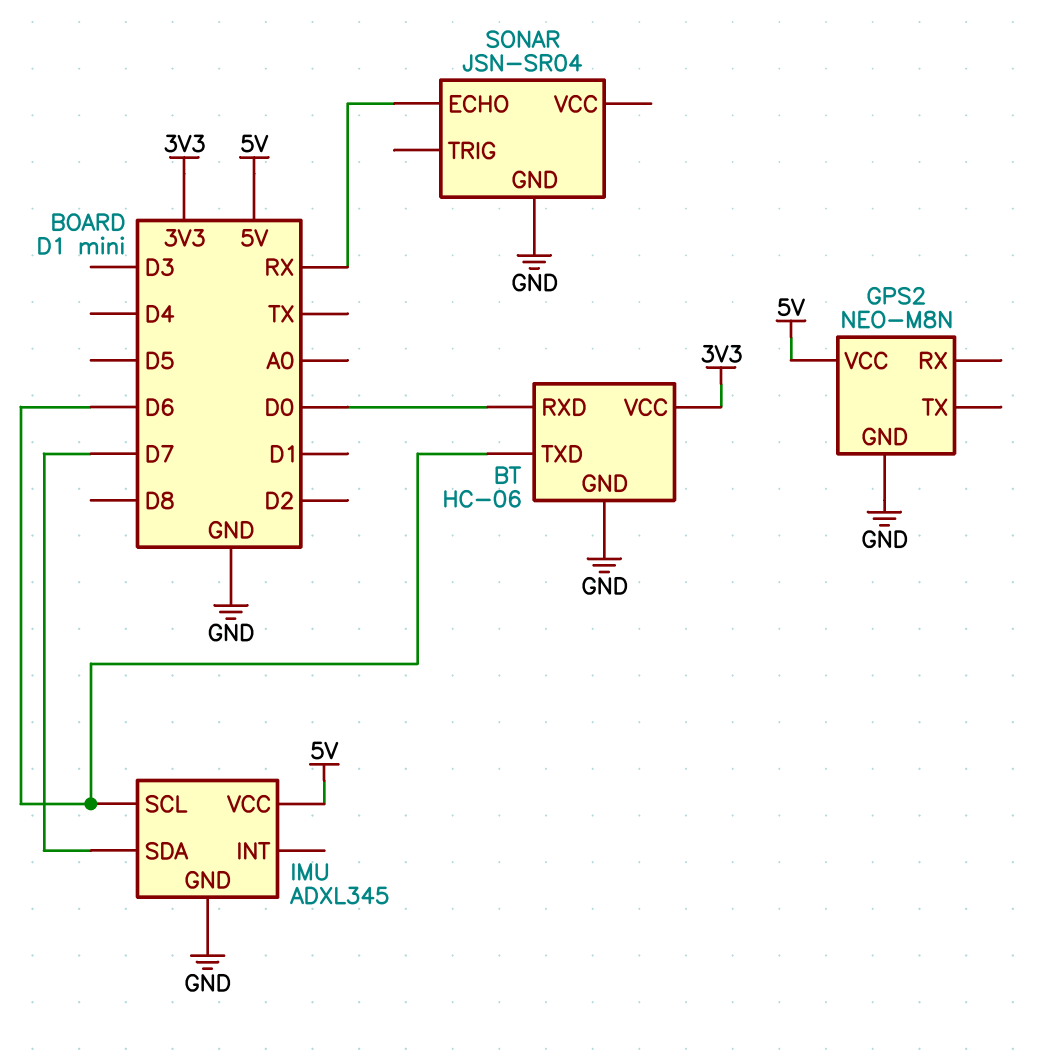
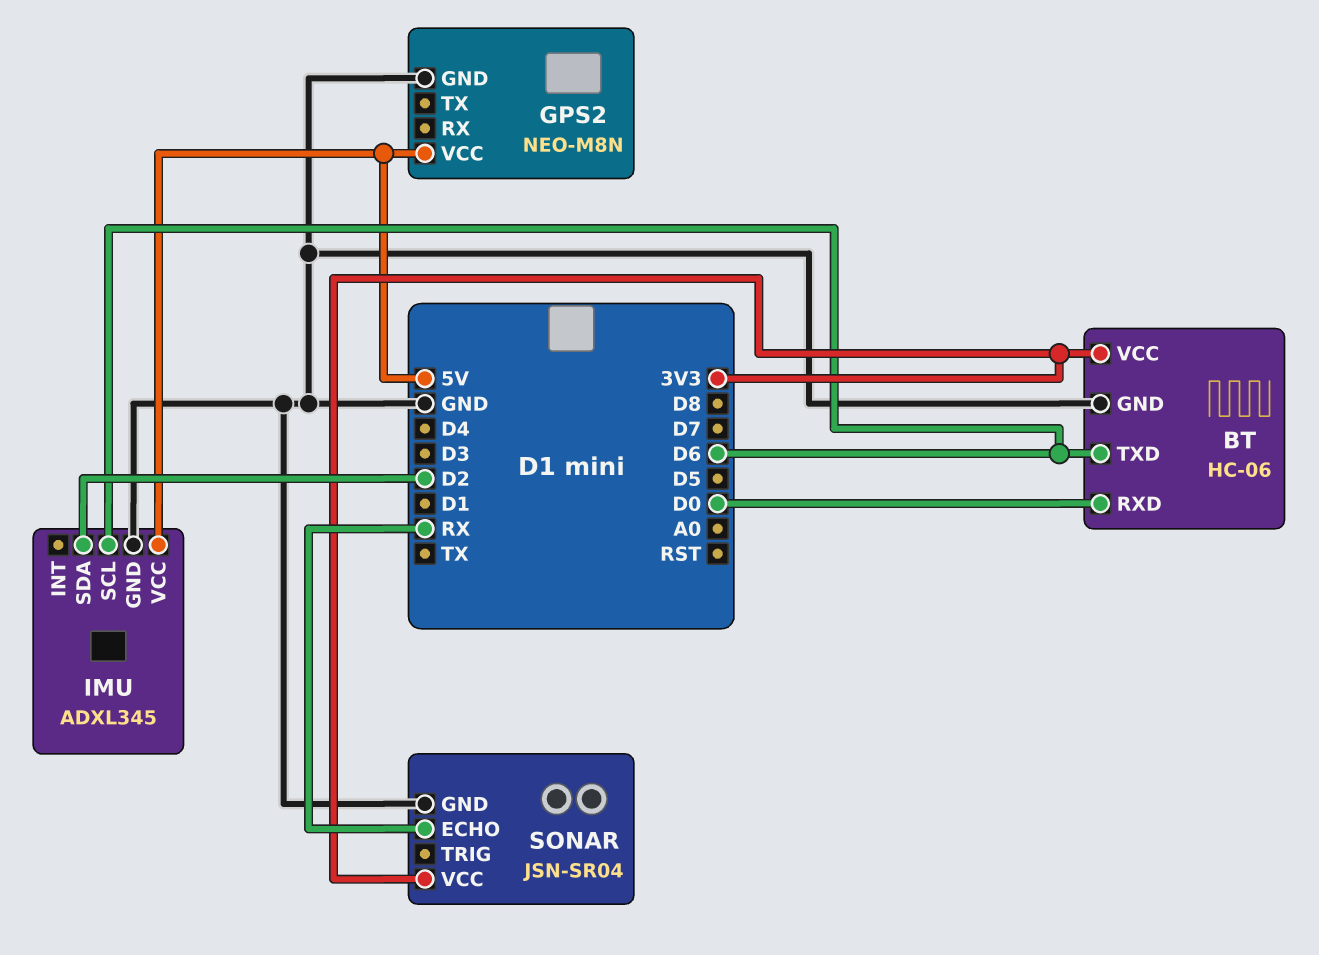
IMU pin SDA: D7 -> D2
SONAR pin VCC: none -> 3V3

